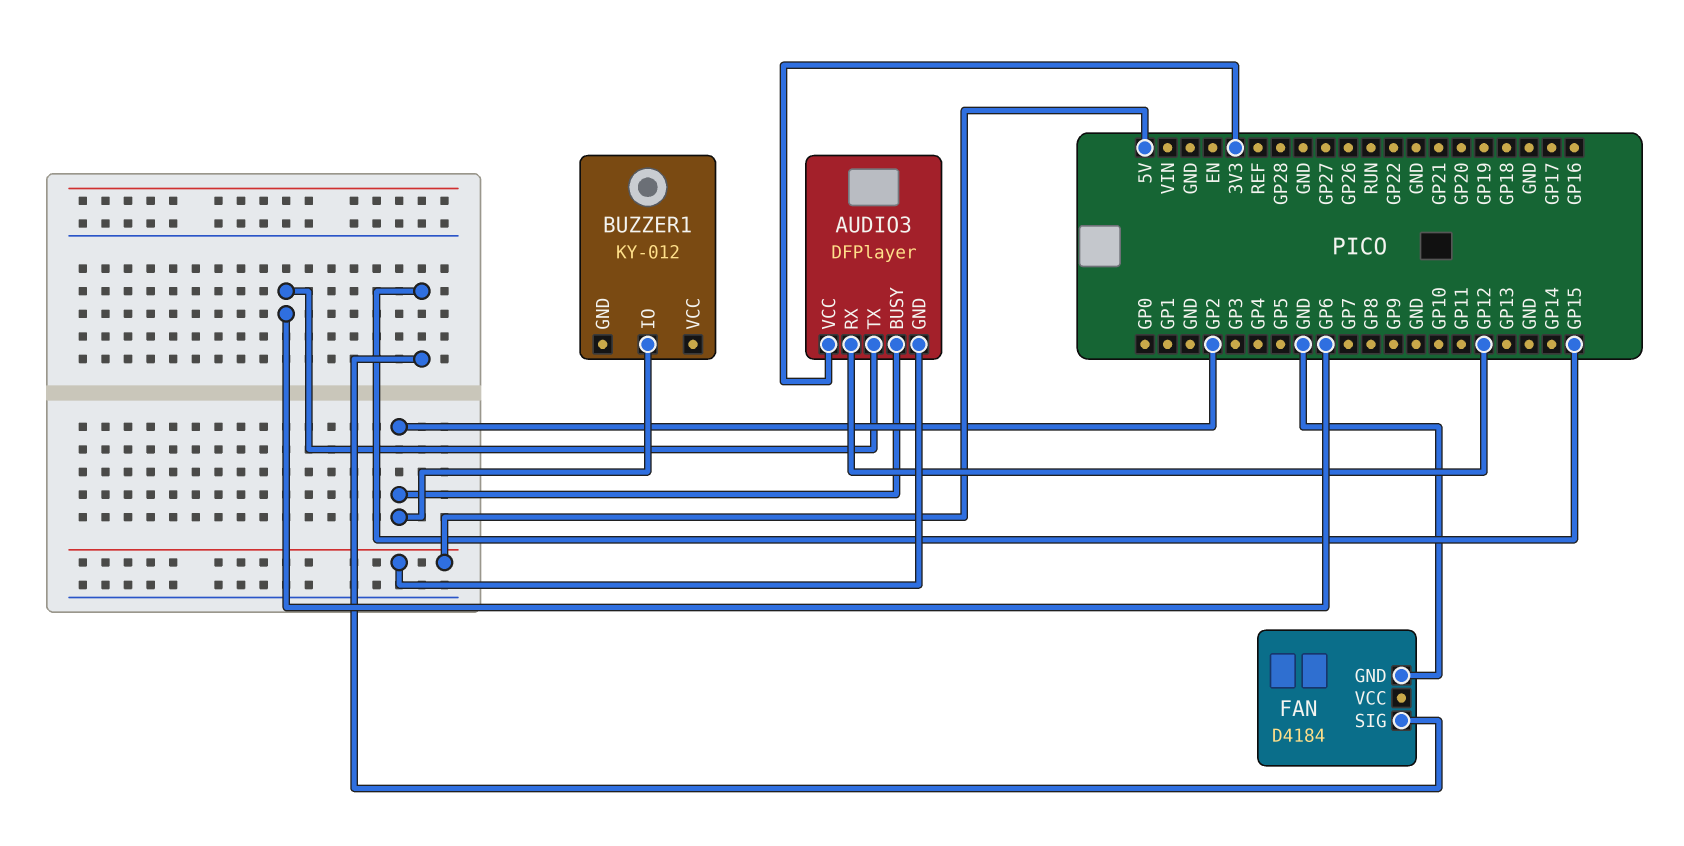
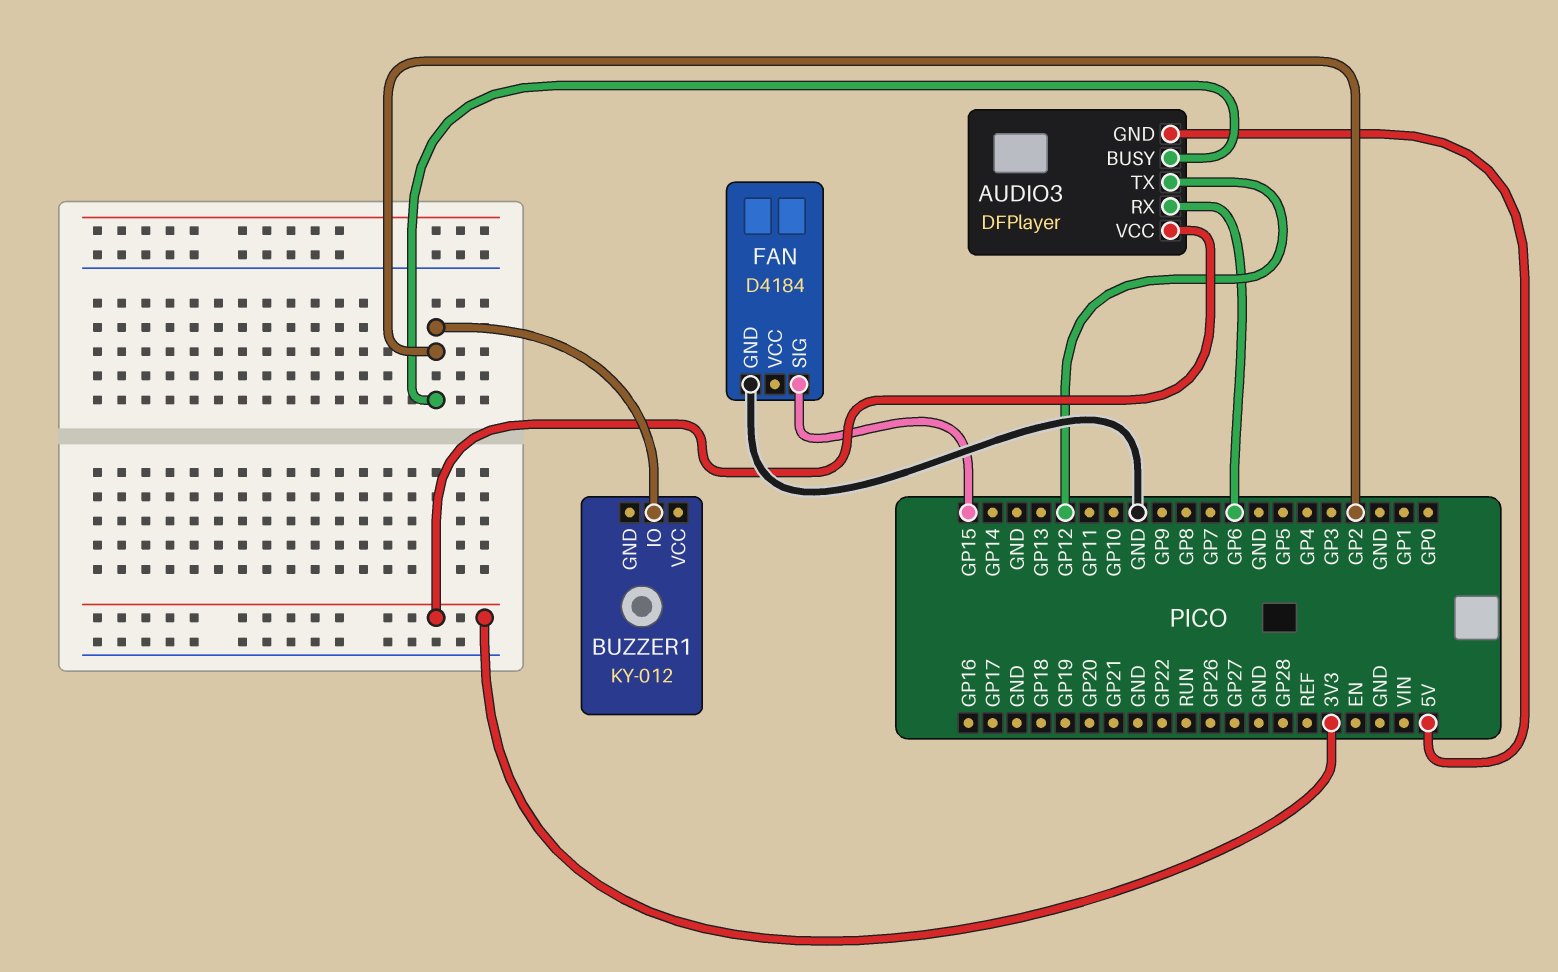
AUDIO3 pin RX: GP12 -> GP6
AUDIO3 pin TX: GP6 -> GP12

